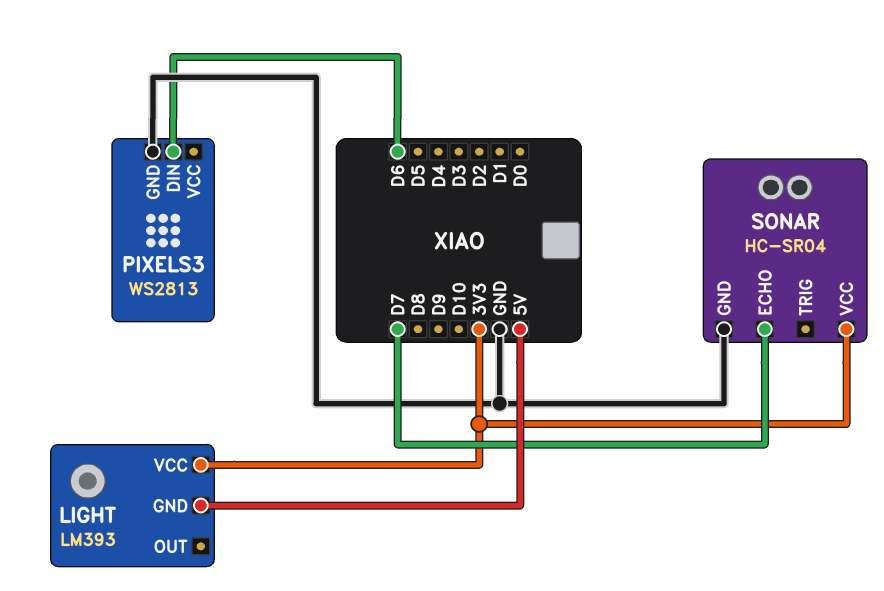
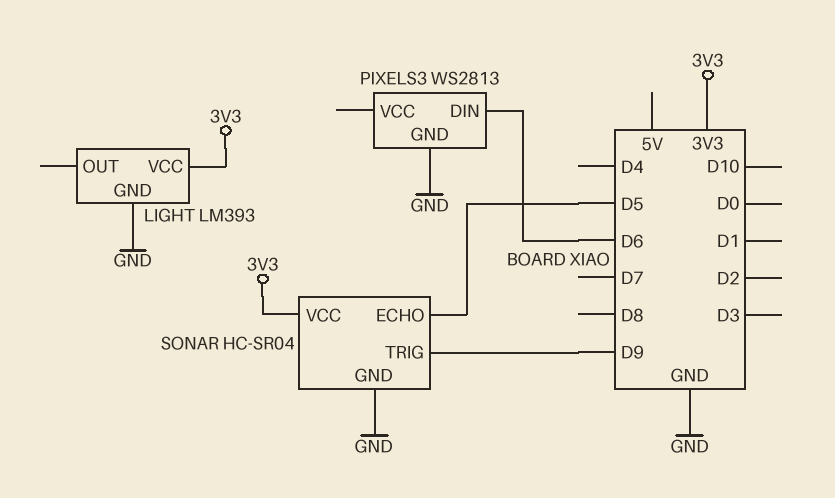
LIGHT pin GND: 5V -> GND
SONAR pin ECHO: D7 -> D5
SONAR pin TRIG: none -> D9

